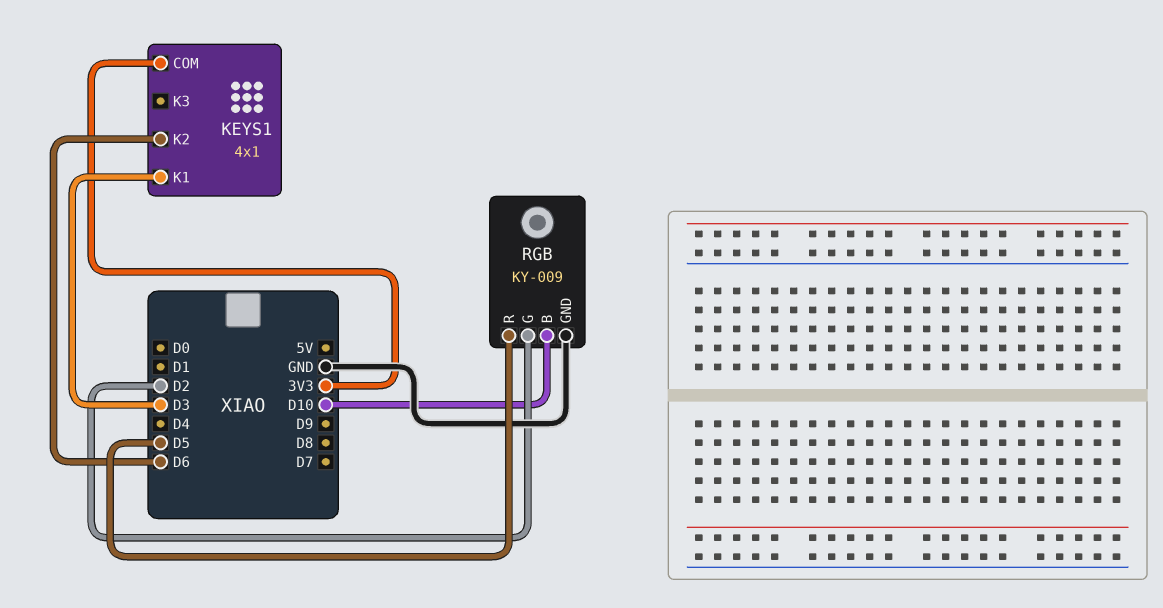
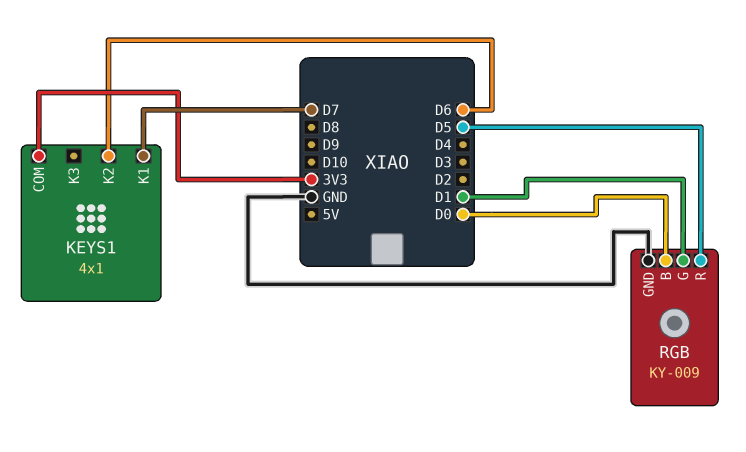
KEYS1 pin K1: D3 -> D7
RGB pin B: D10 -> D0
RGB pin G: D2 -> D1

